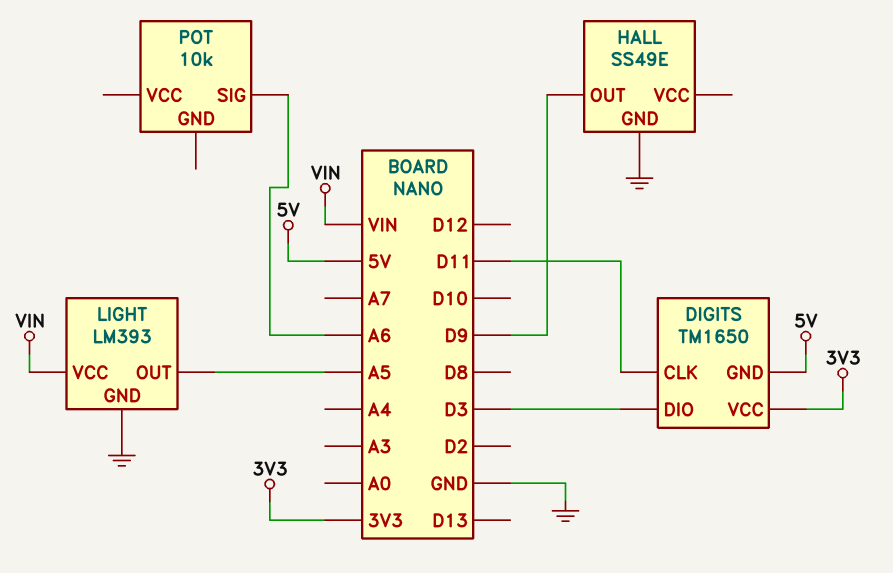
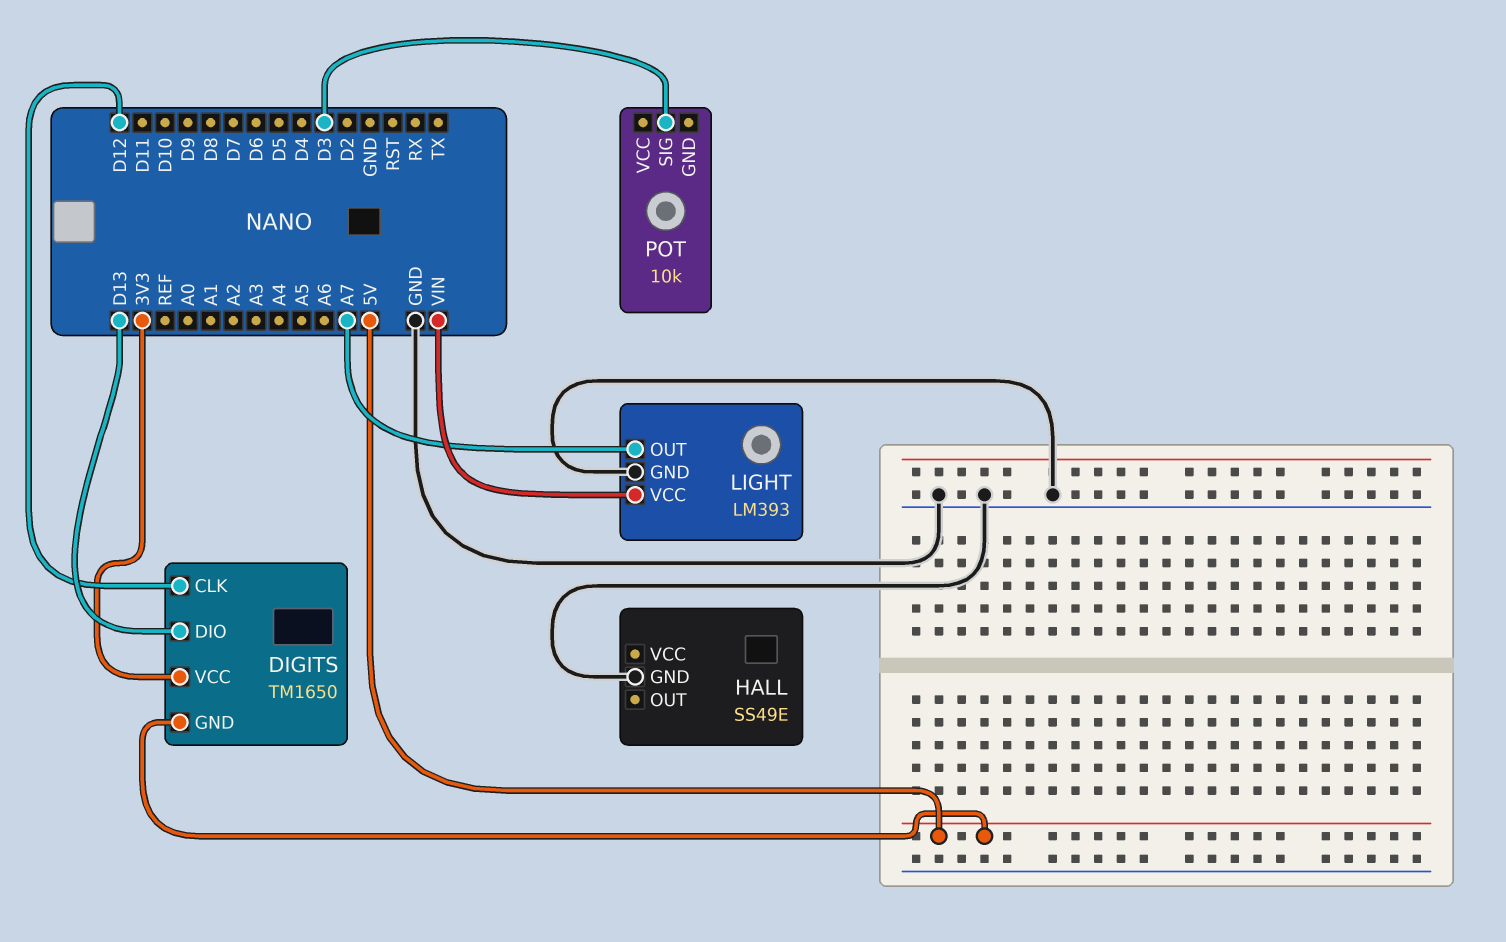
DIGITS pin CLK: D11 -> D12
DIGITS pin DIO: D3 -> D13
HALL pin OUT: D9 -> none
LIGHT pin OUT: A5 -> A7
POT pin SIG: A6 -> D3

